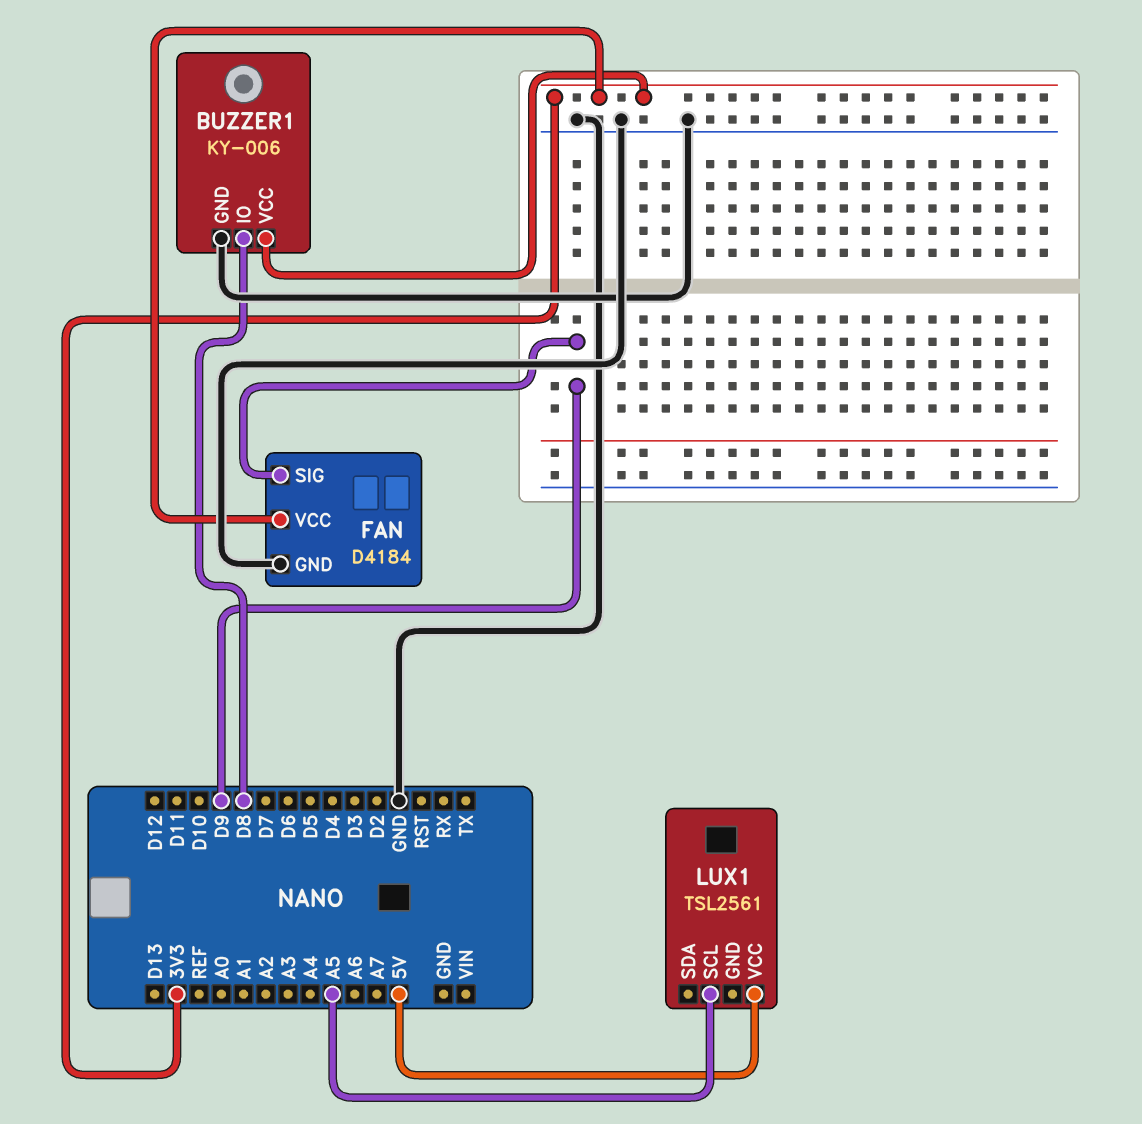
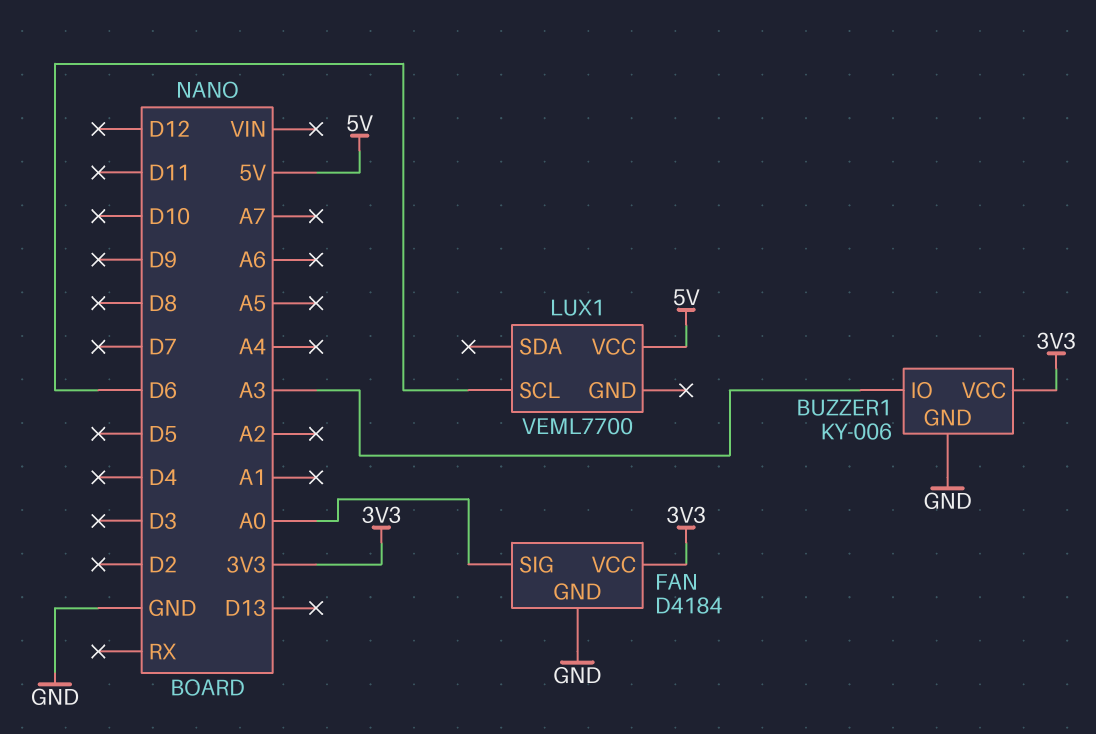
BUZZER1 pin IO: D8 -> A3
FAN pin SIG: D9 -> A0
LUX1: TSL2561 -> VEML7700
LUX1 pin SCL: A5 -> D6

